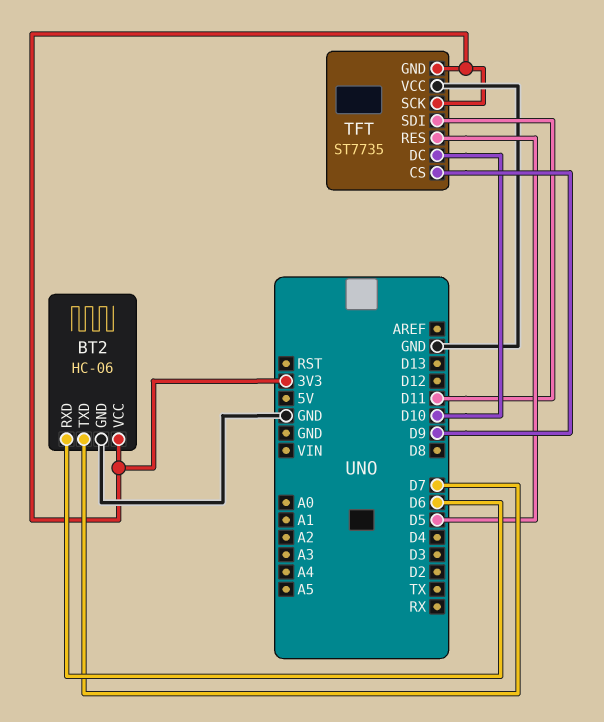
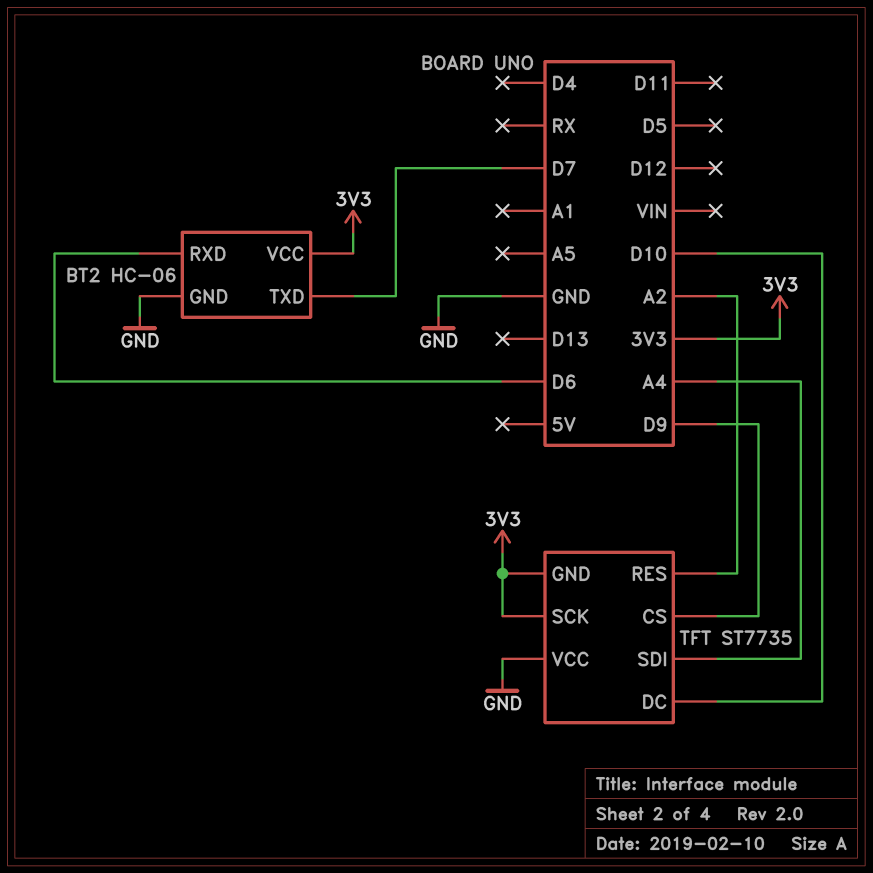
TFT pin RES: D5 -> A2
TFT pin SDI: D11 -> A4

